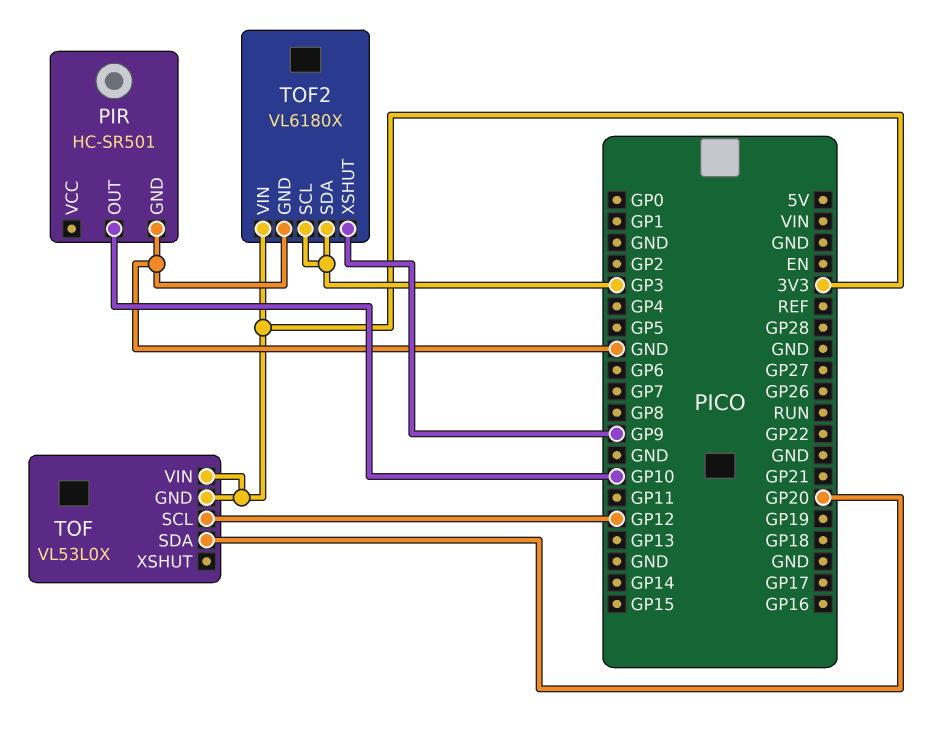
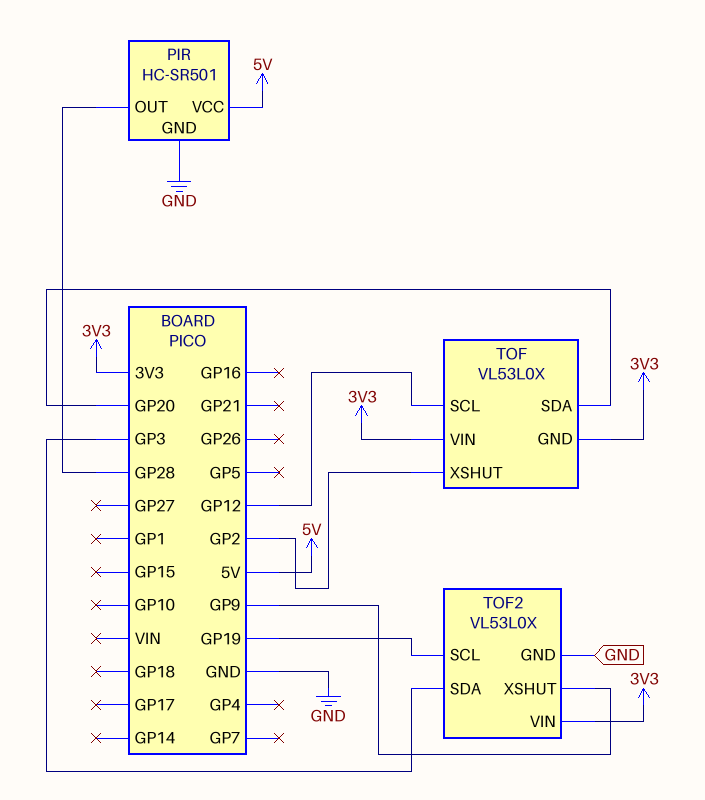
PIR pin OUT: GP10 -> GP28
PIR pin VCC: none -> 5V
TOF pin XSHUT: none -> GP2
TOF2: VL6180X -> VL53L0X
TOF2 pin SCL: GP3 -> GP19

